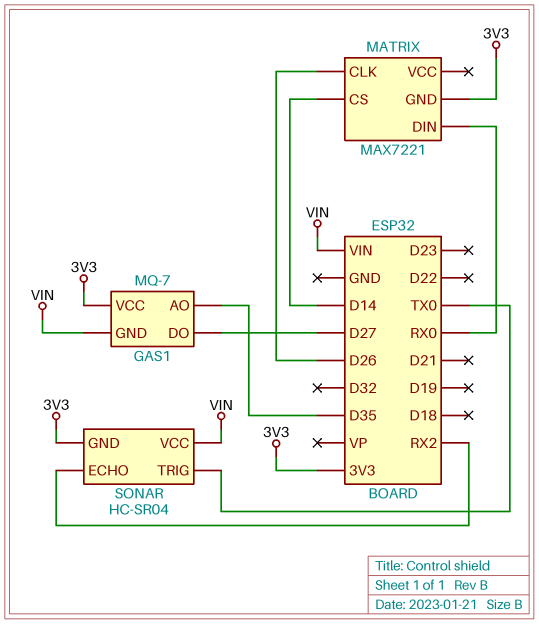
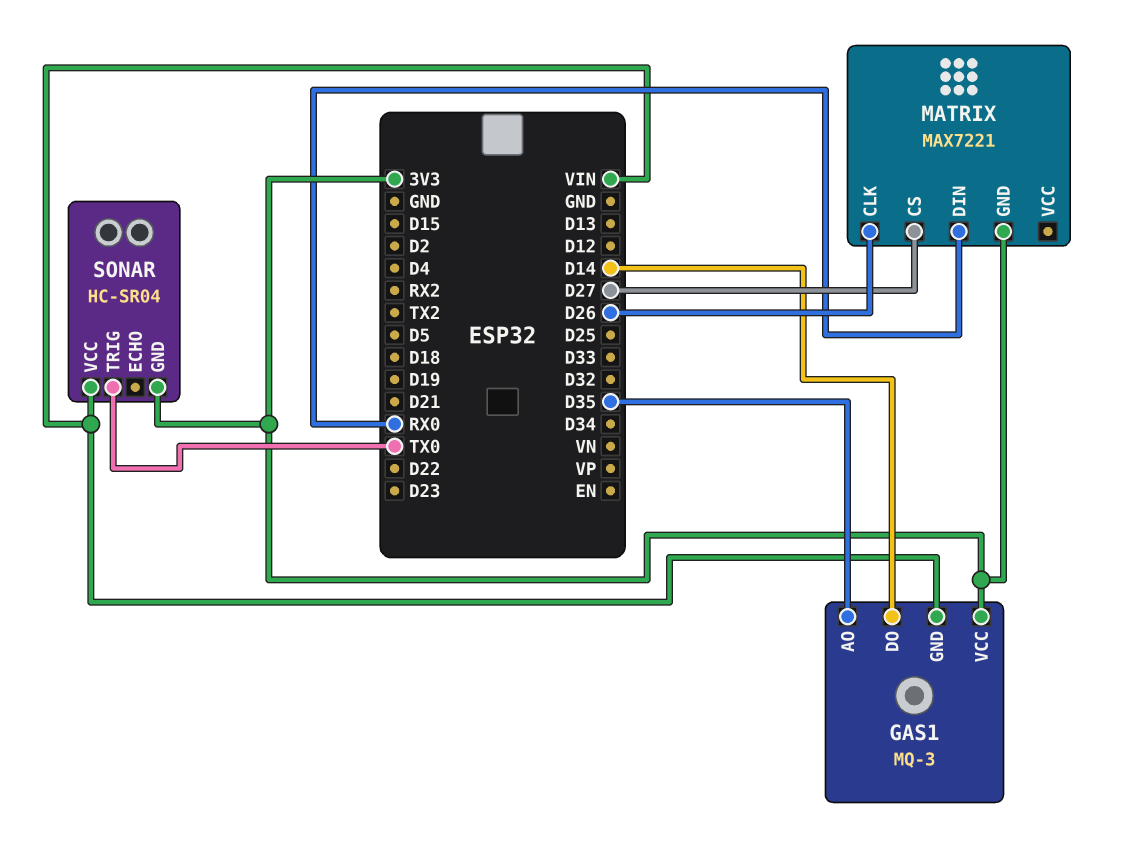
GAS1: MQ-7 -> MQ-3
GAS1 pin DO: D27 -> D14
MATRIX pin CS: D14 -> D27
SONAR pin ECHO: RX2 -> none

